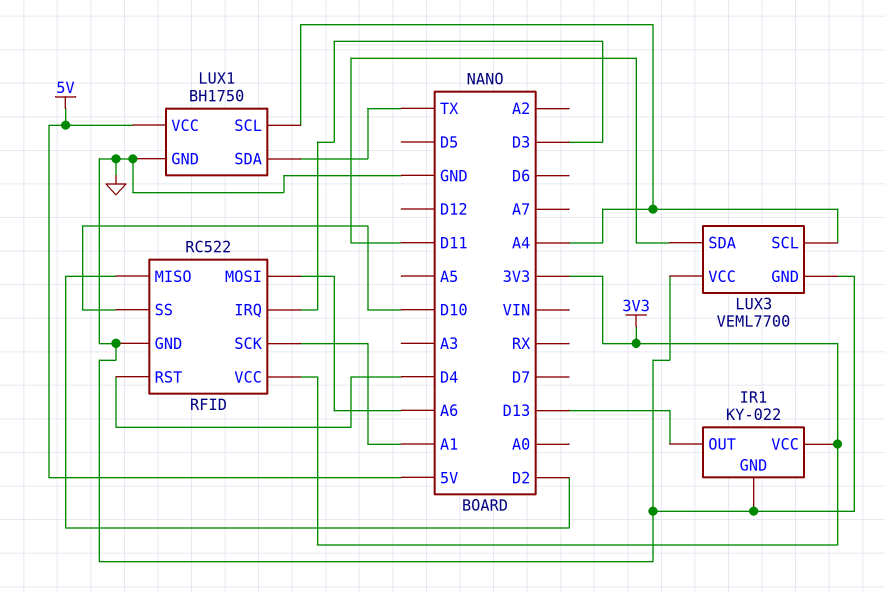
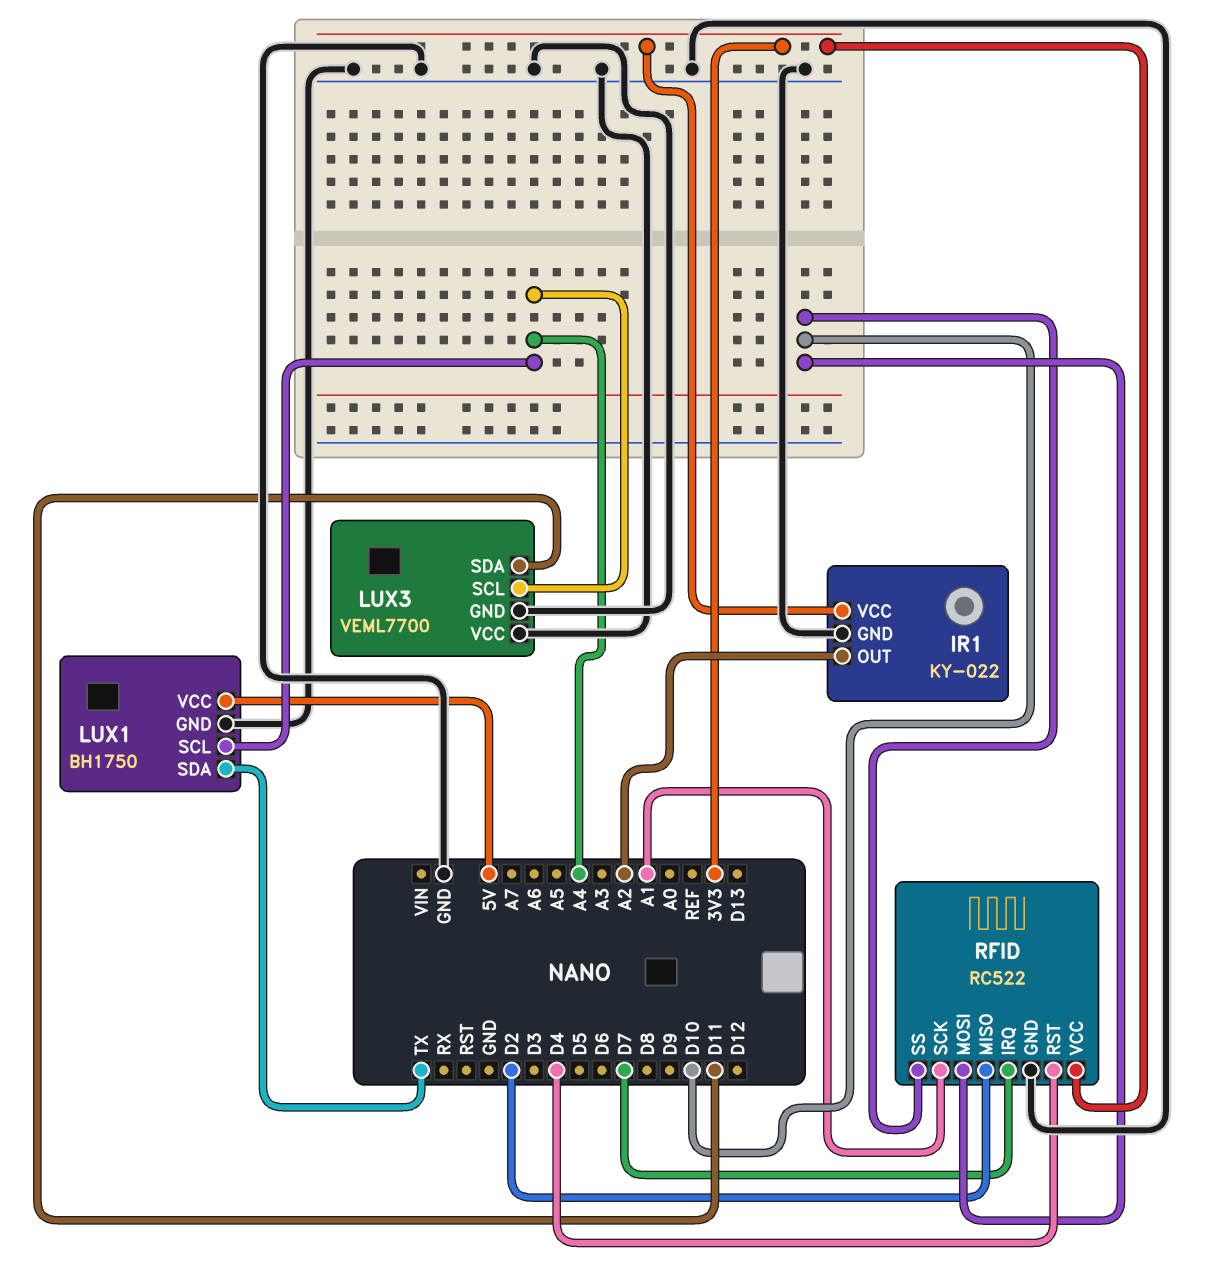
IR1 pin OUT: D13 -> A2
RFID pin IRQ: D3 -> D7
RFID pin MOSI: A6 -> D10

